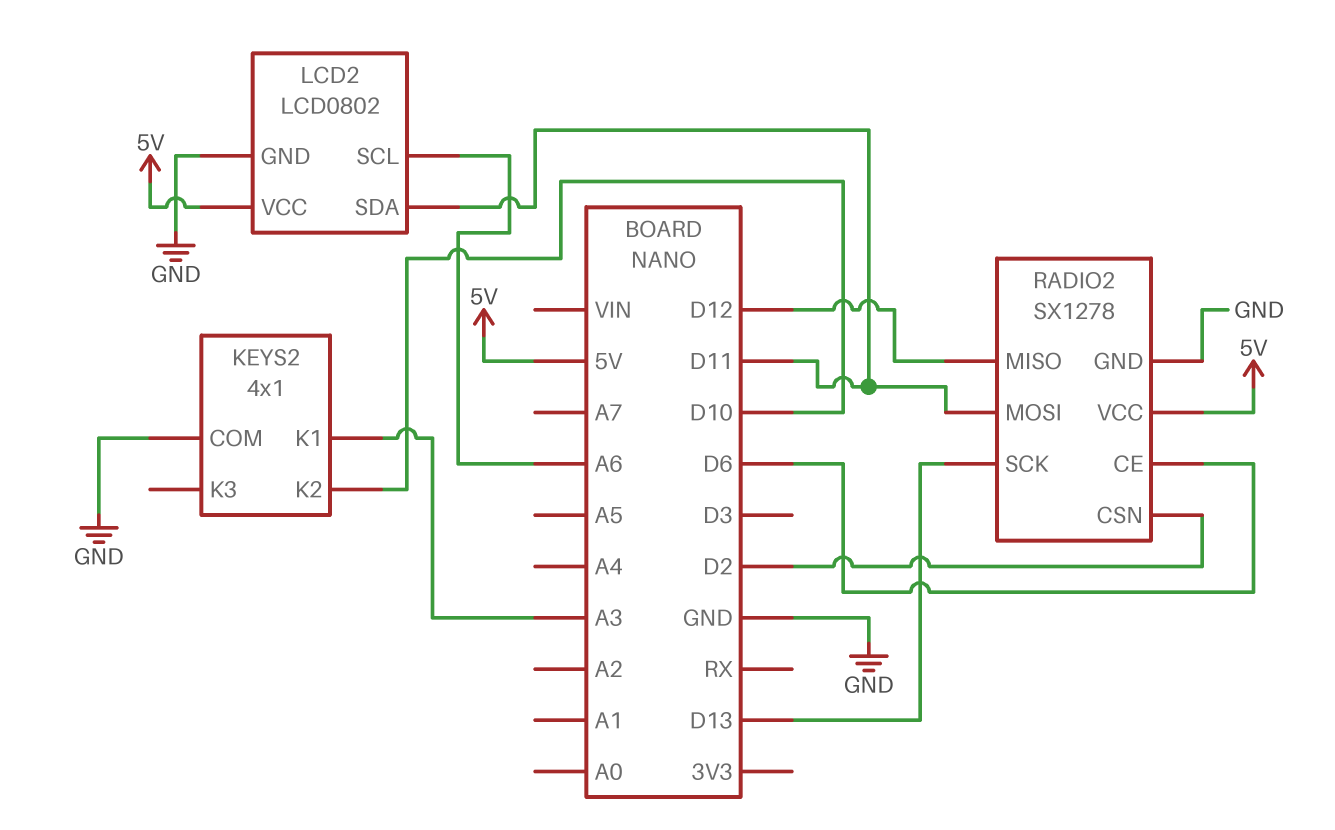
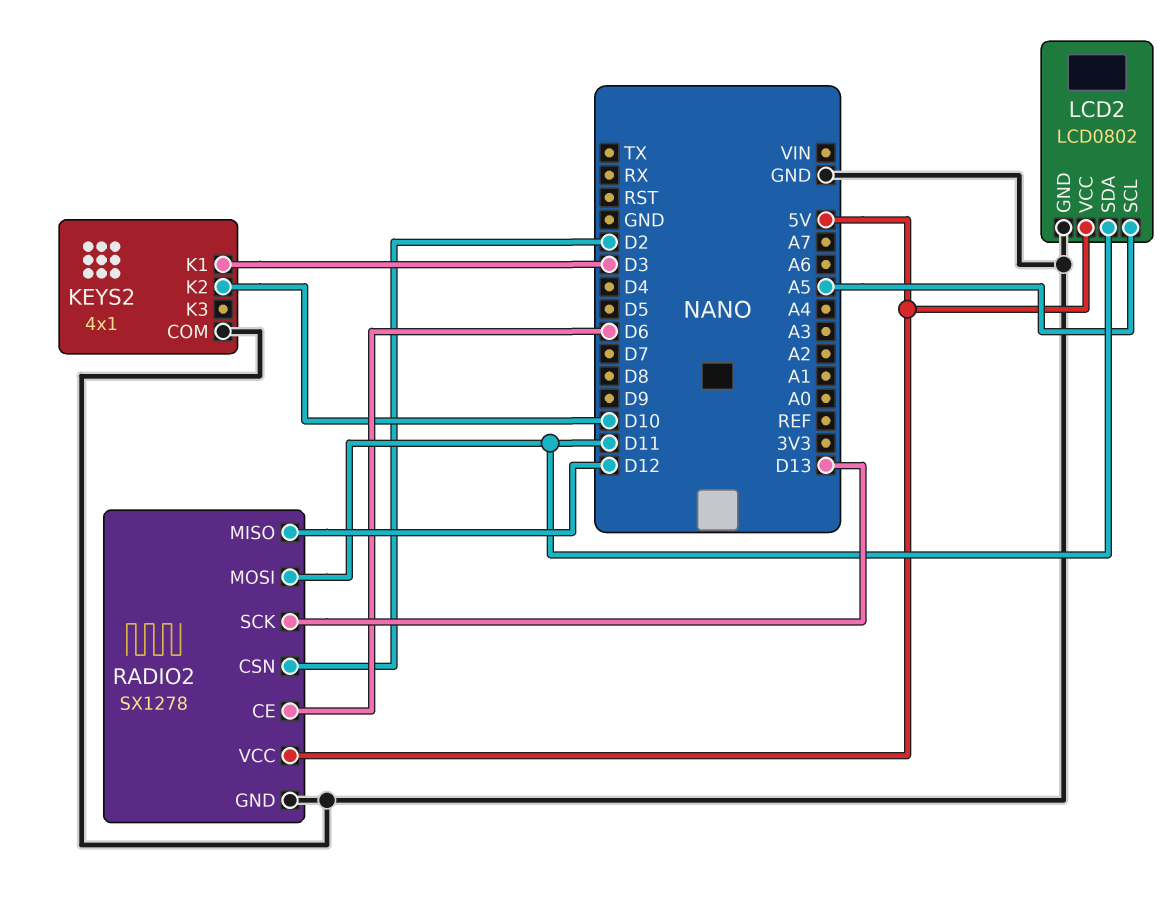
KEYS2 pin K1: A3 -> D3
LCD2 pin SCL: A6 -> A5

